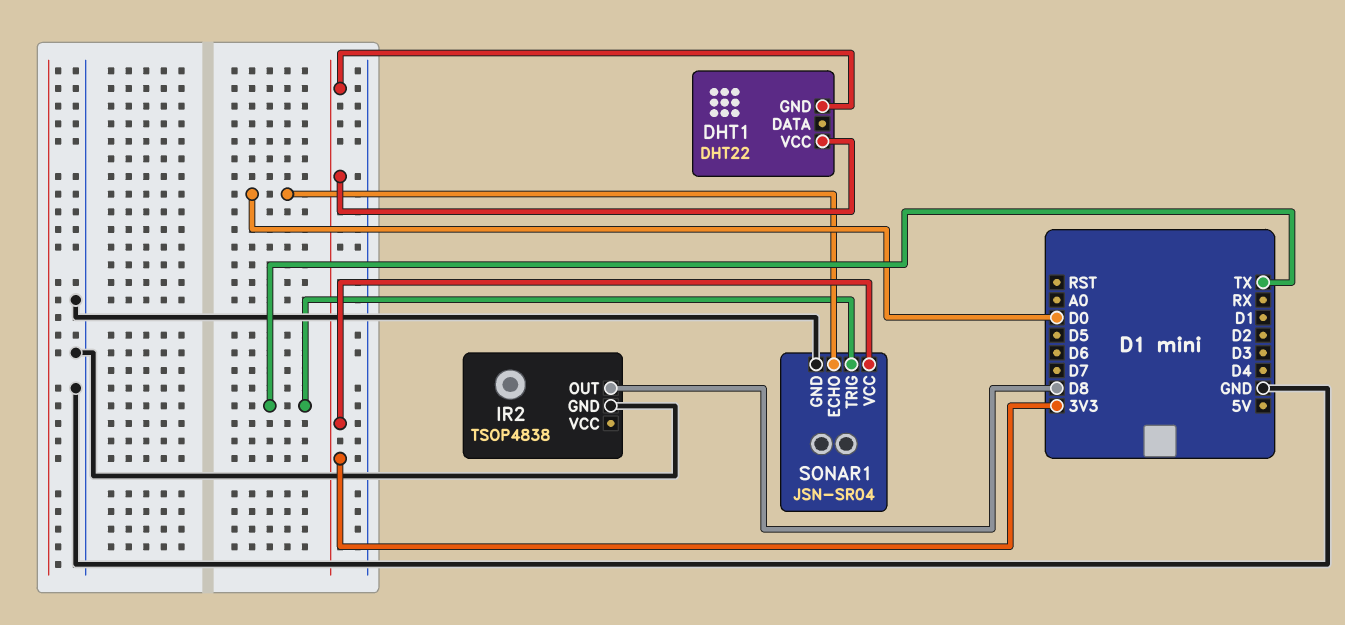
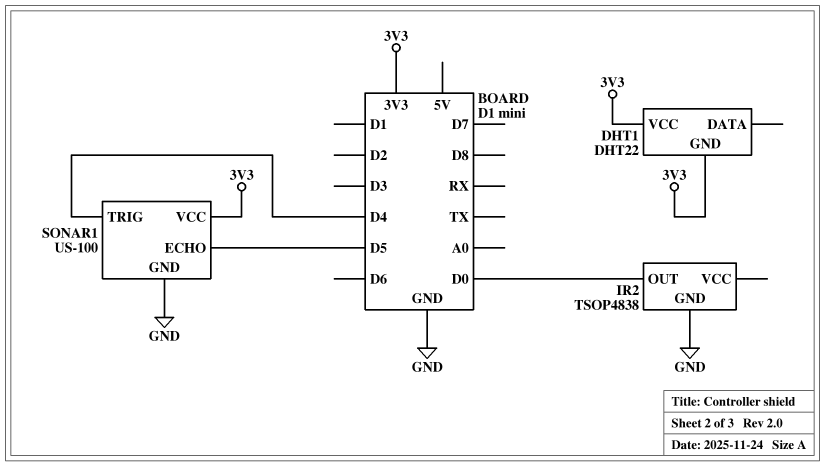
IR2 pin OUT: D8 -> D0
SONAR1: JSN-SR04 -> US-100
SONAR1 pin ECHO: D0 -> D5
SONAR1 pin TRIG: TX -> D4

